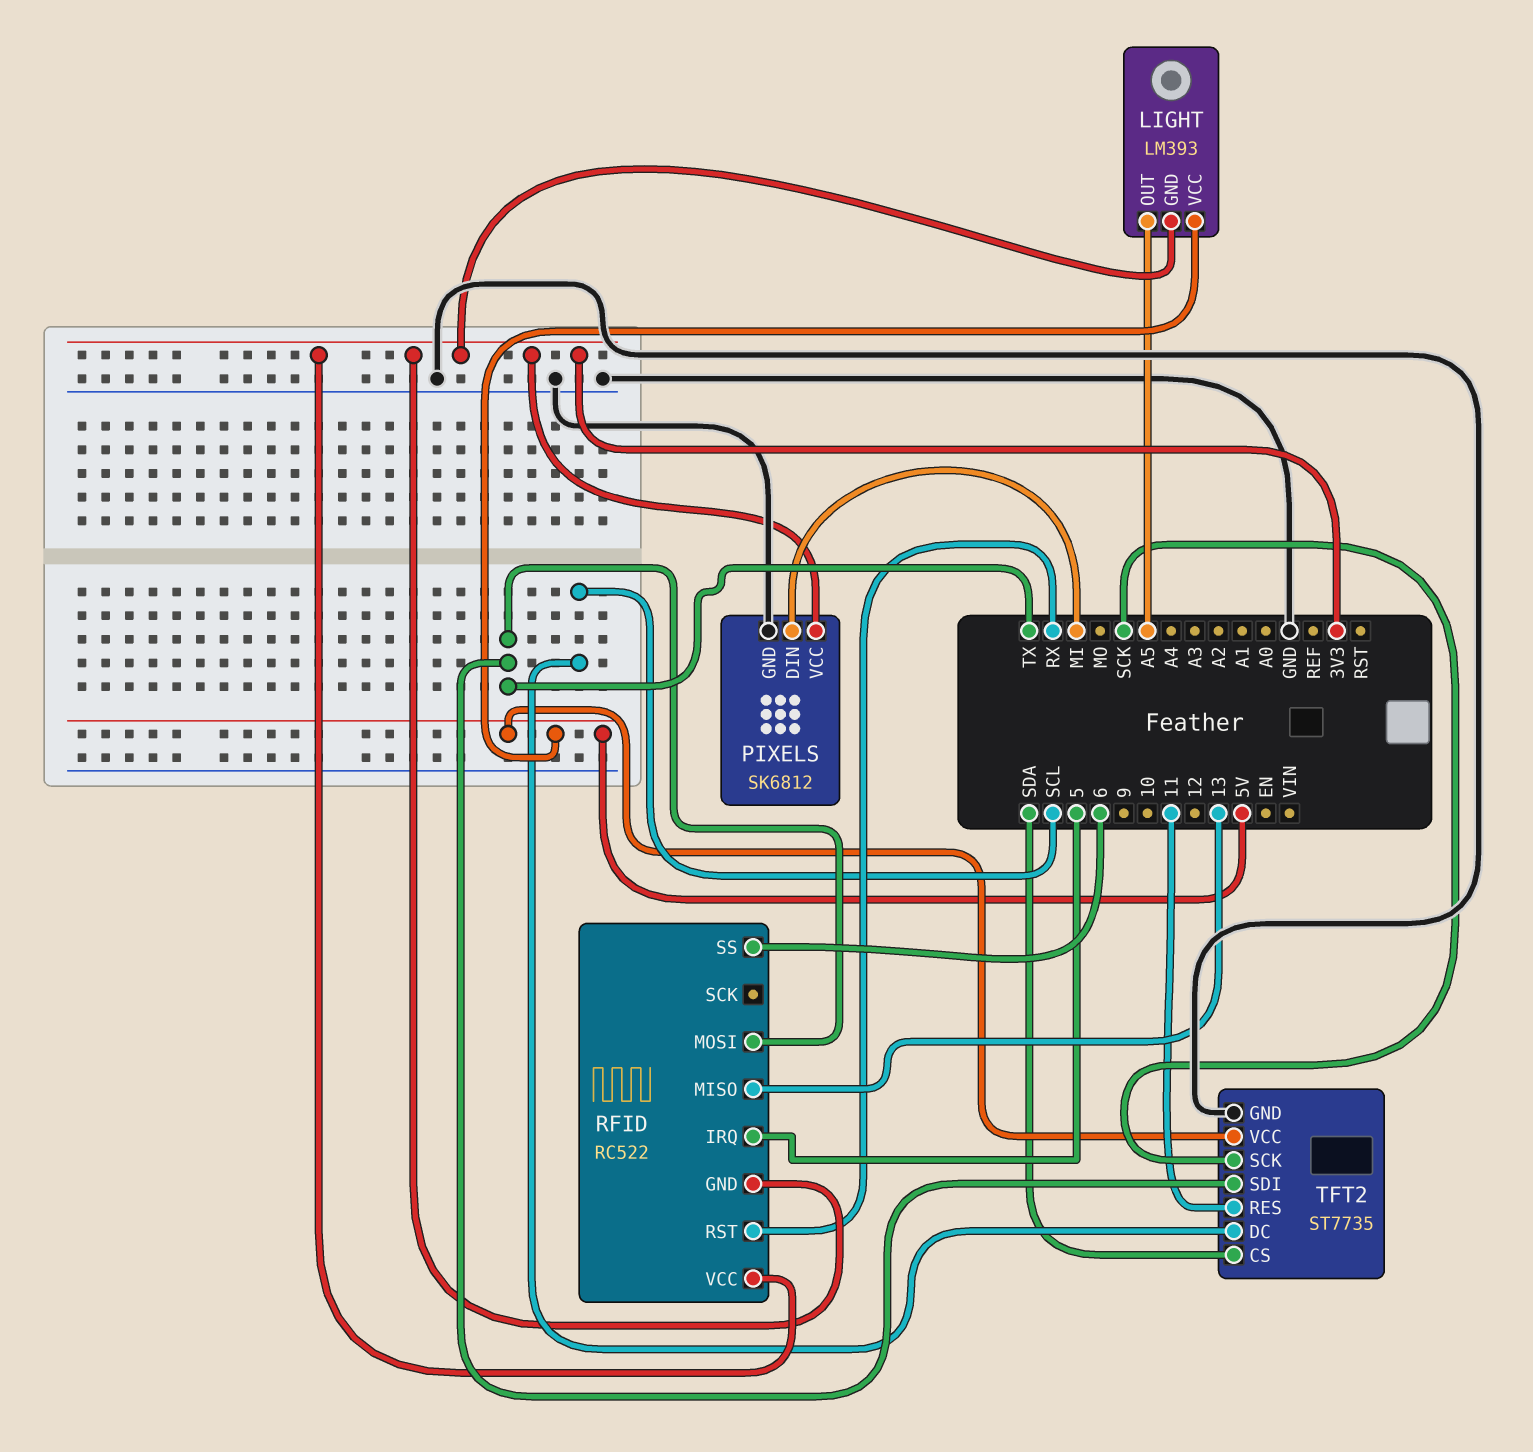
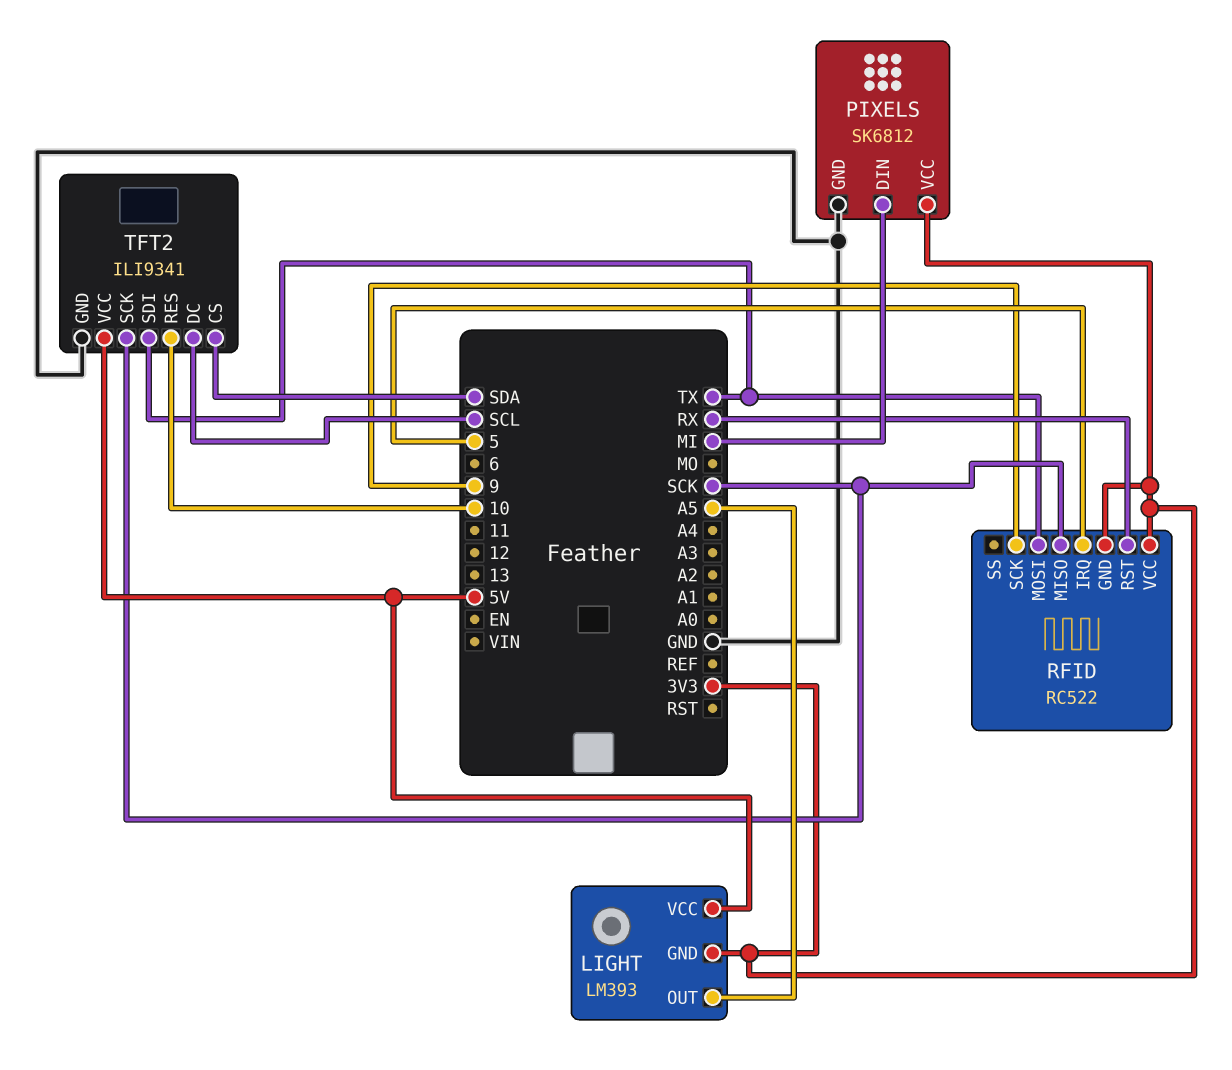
RFID pin MISO: 13 -> SCK
RFID pin SCK: none -> 9
RFID pin SS: 6 -> none
TFT2: ST7735 -> ILI9341
TFT2 pin RES: 11 -> 10

